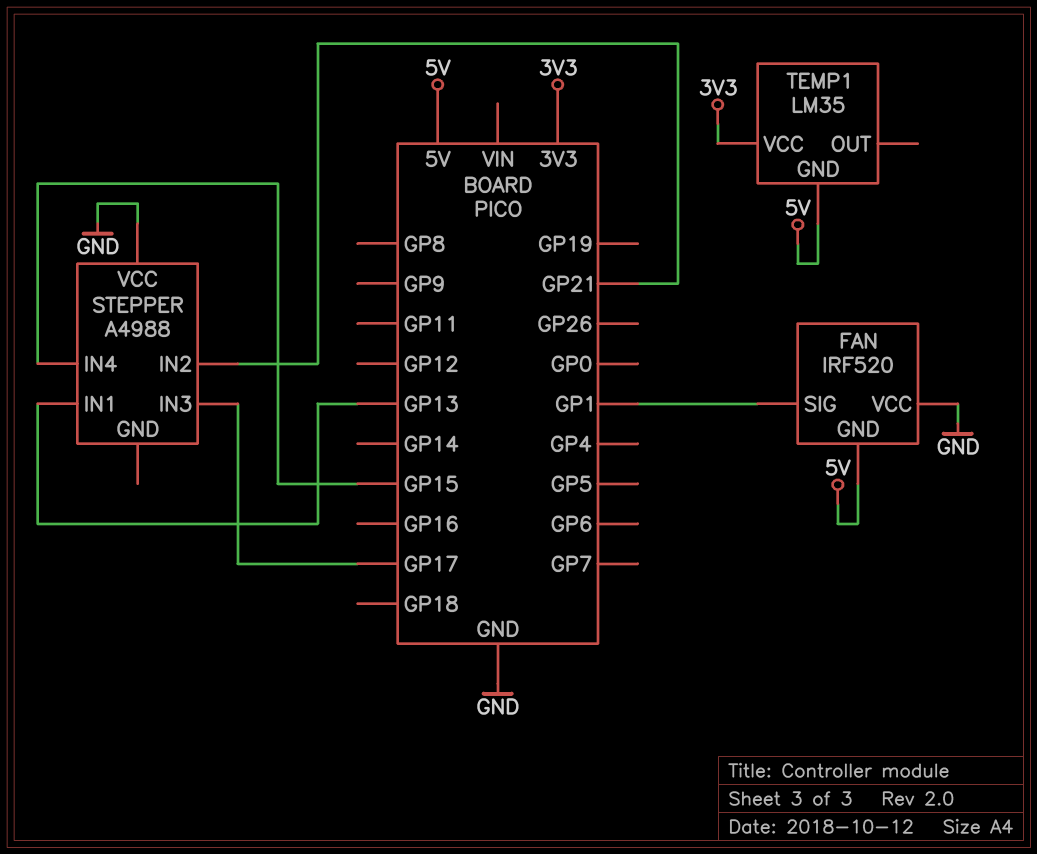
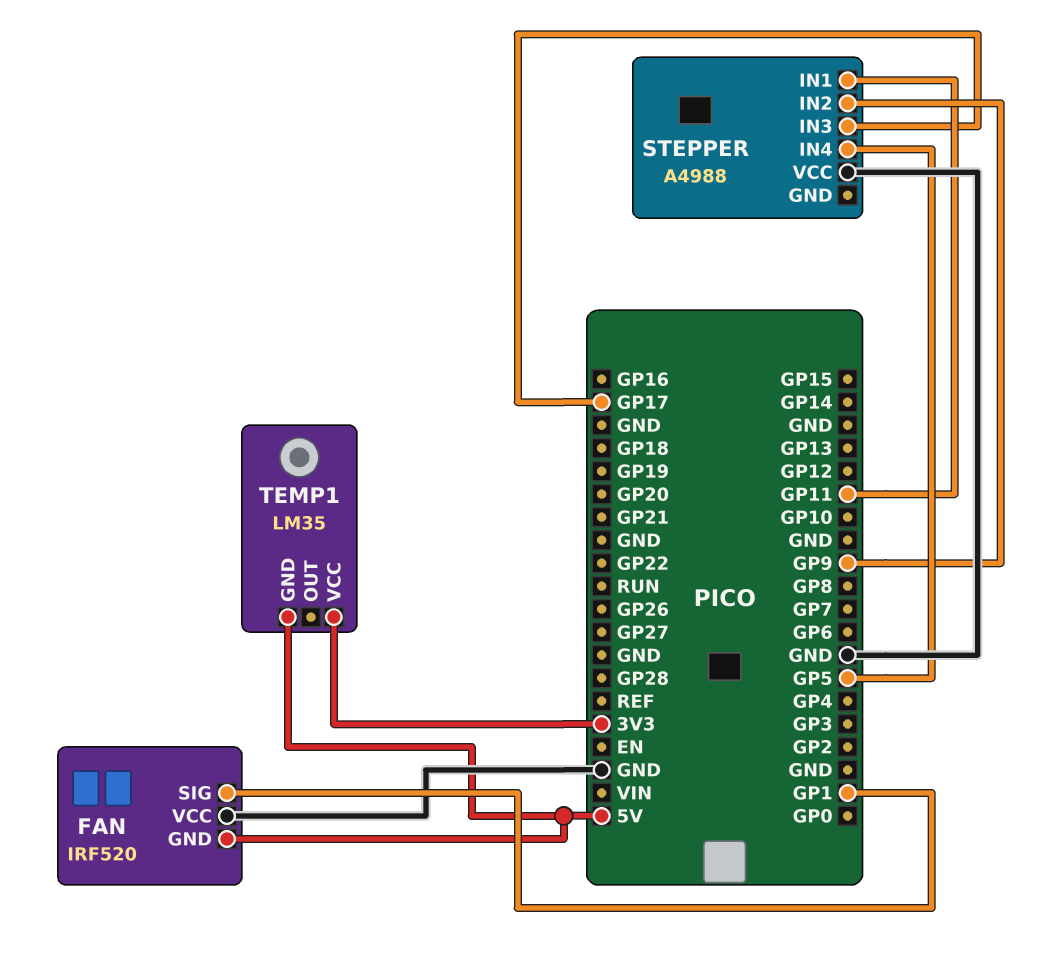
STEPPER pin IN1: GP13 -> GP11
STEPPER pin IN2: GP21 -> GP9
STEPPER pin IN4: GP15 -> GP5

